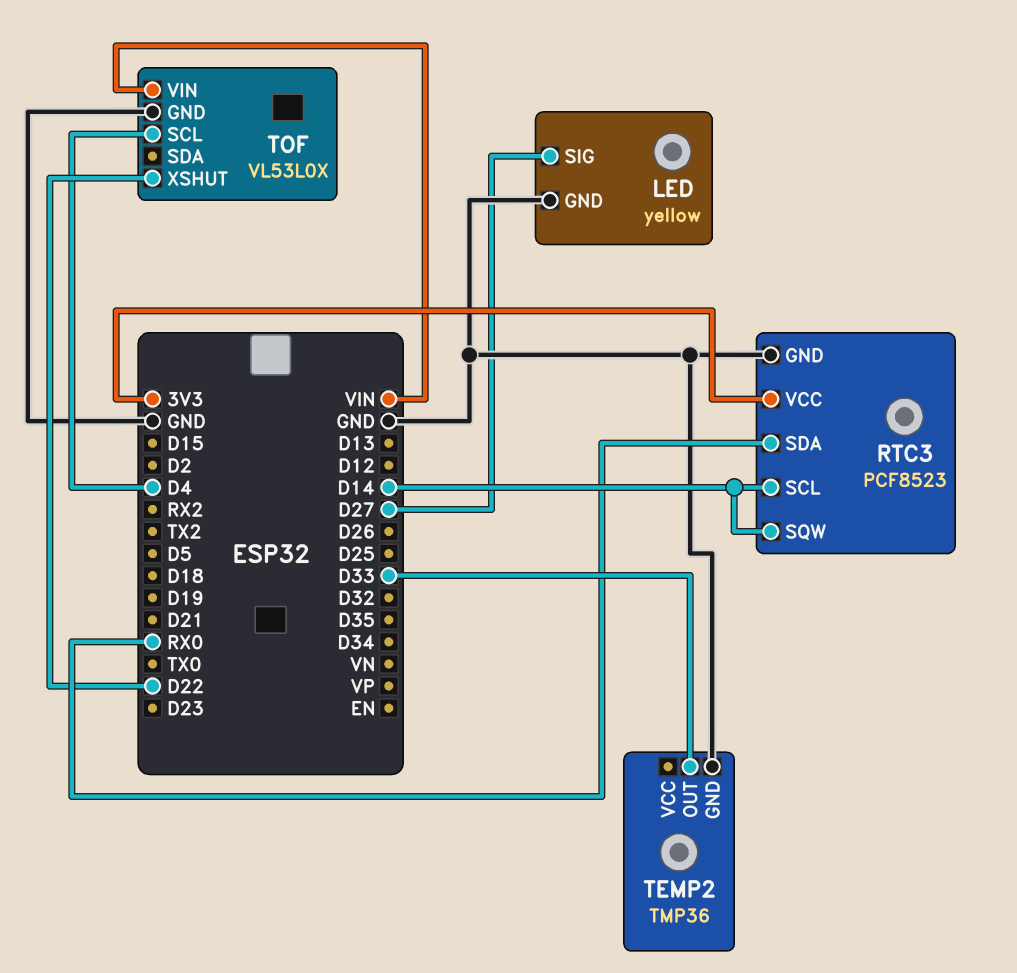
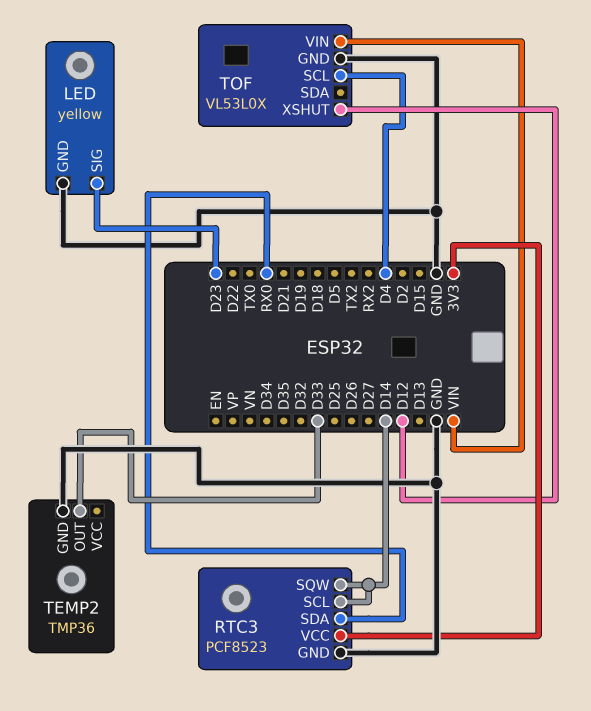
LED pin SIG: D27 -> D23
TOF pin XSHUT: D22 -> D12

